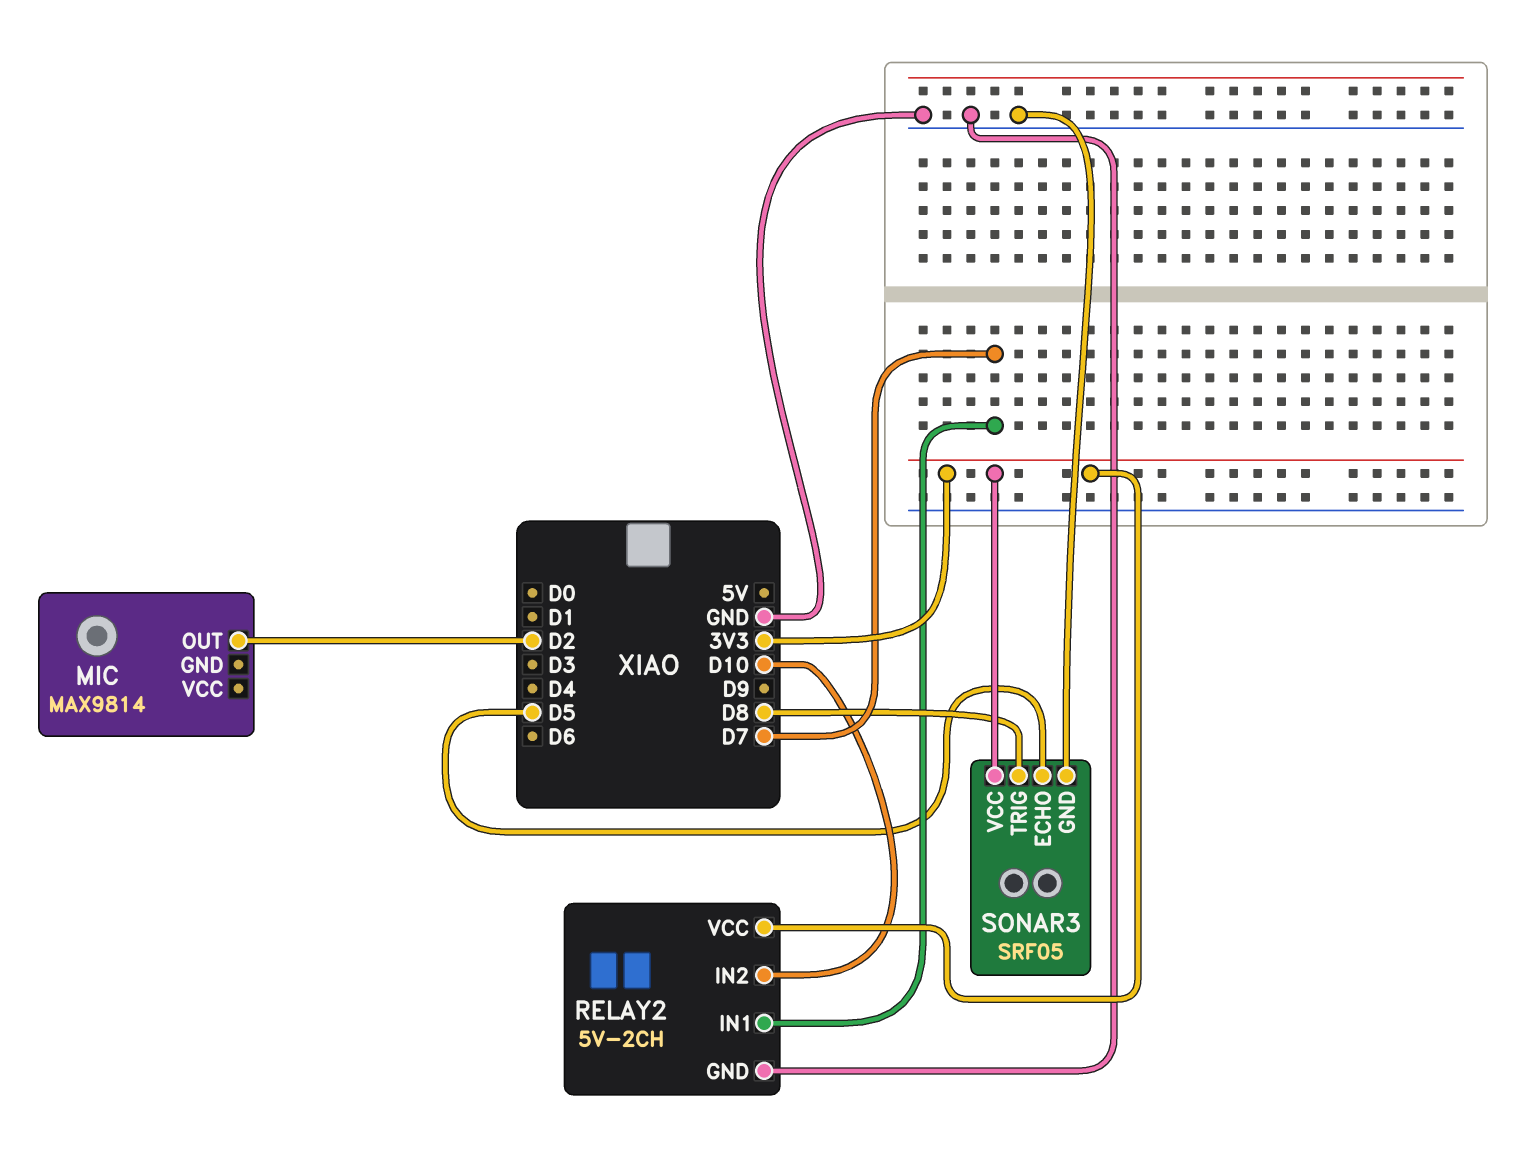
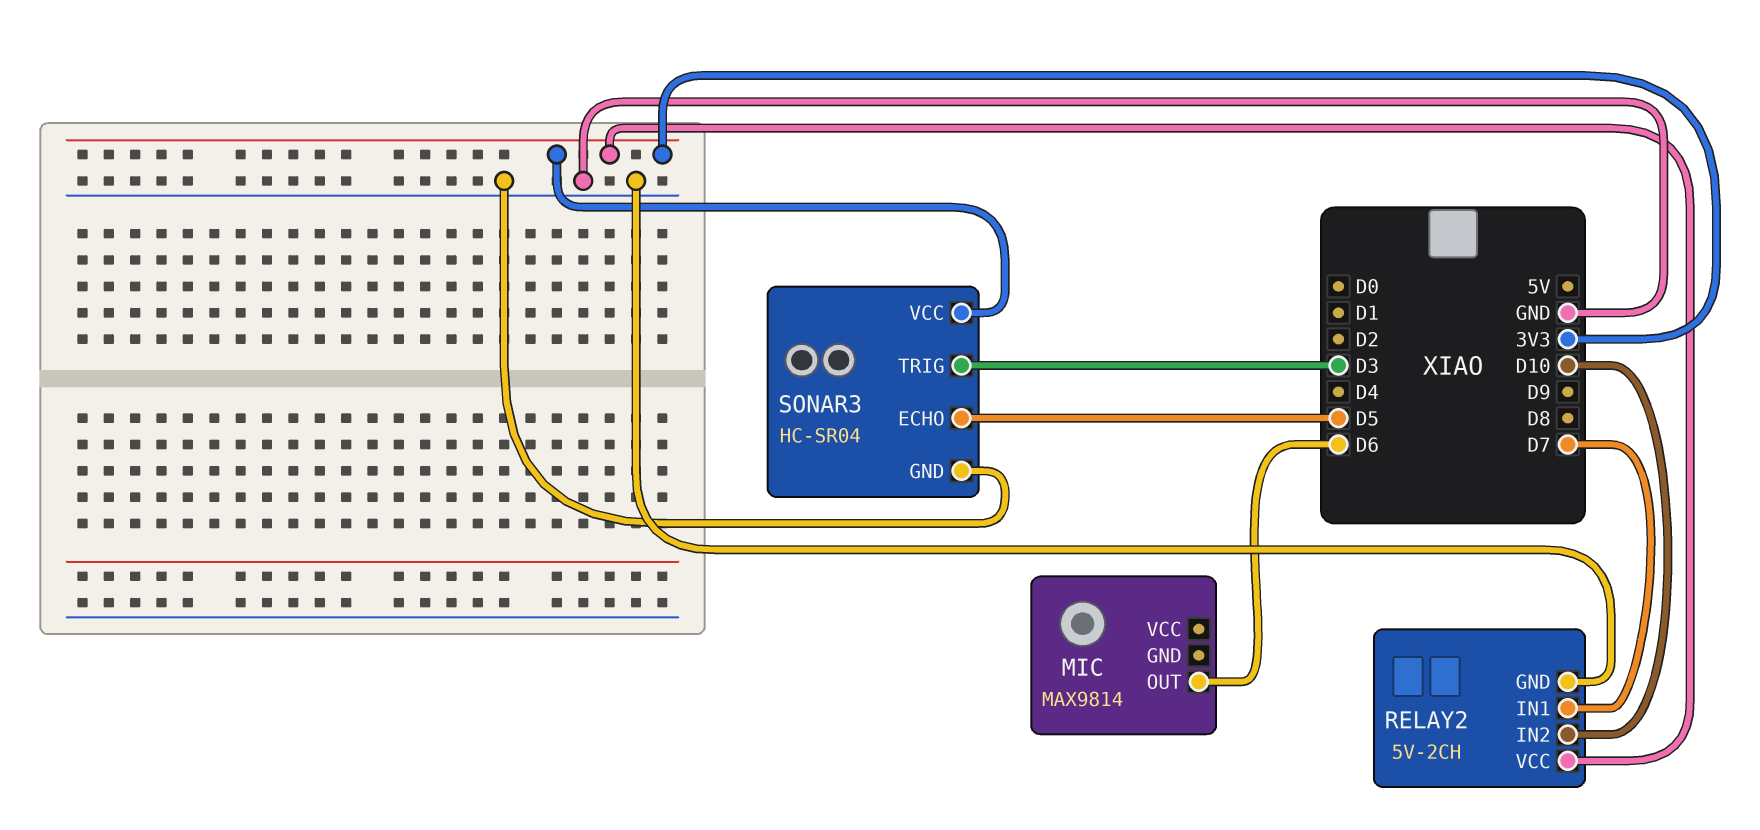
MIC pin OUT: D2 -> D6
SONAR3: SRF05 -> HC-SR04
SONAR3 pin TRIG: D8 -> D3

